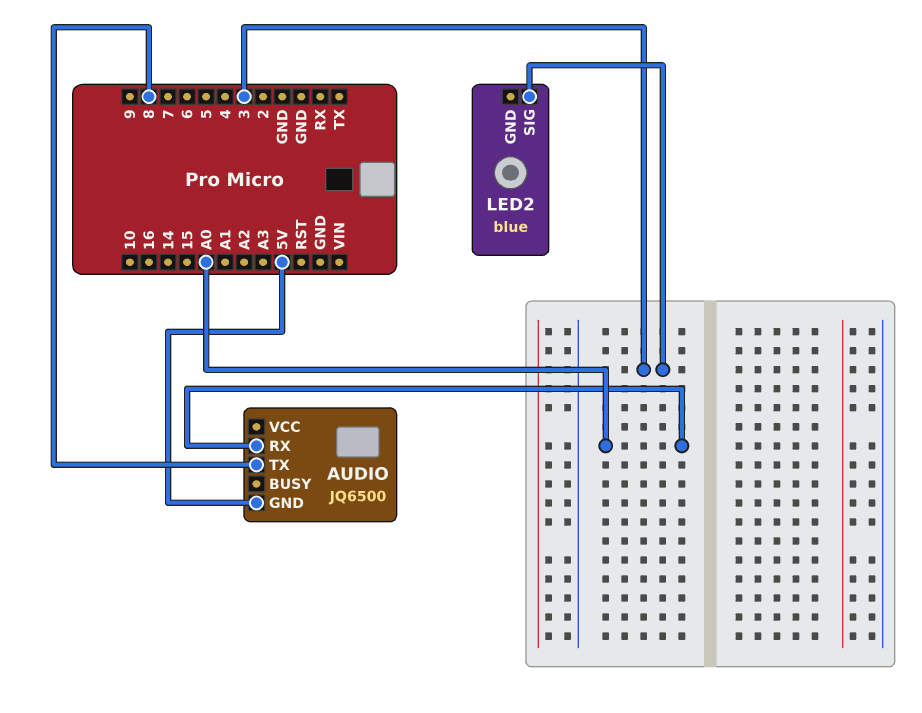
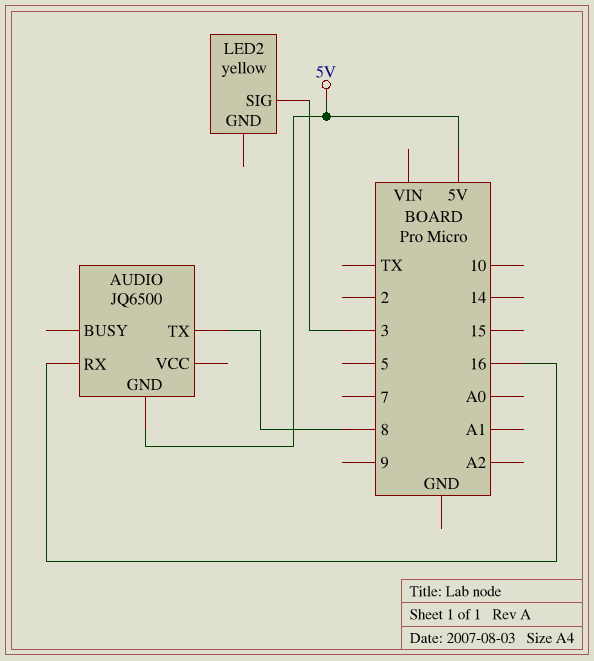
AUDIO pin RX: A0 -> 16
LED2: blue -> yellow

